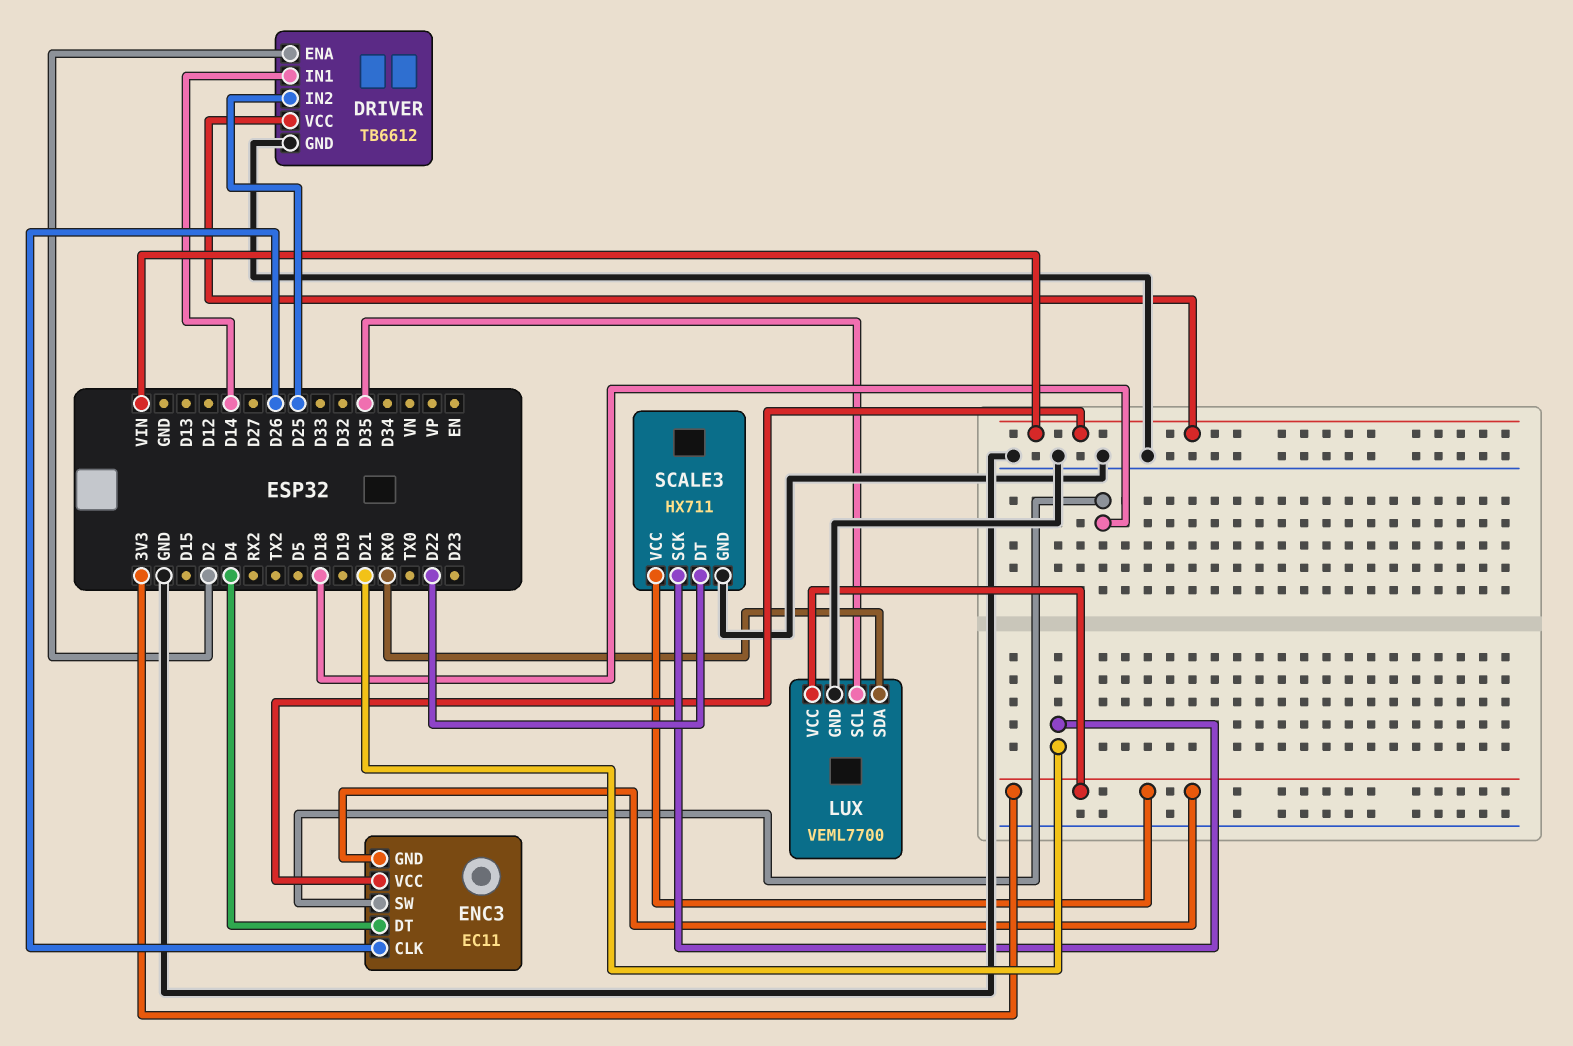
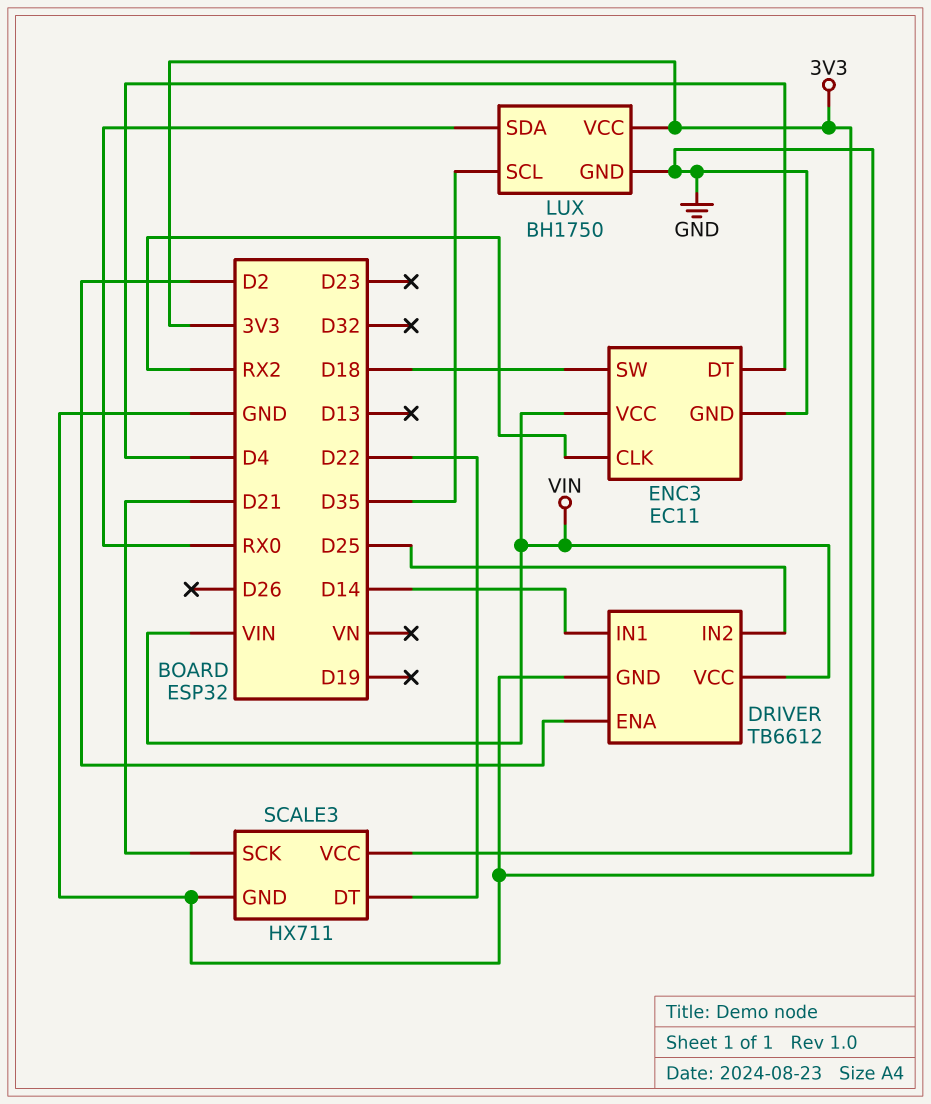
ENC3 pin CLK: D26 -> RX2
ENC3 pin GND: 3V3 -> GND
LUX: VEML7700 -> BH1750

